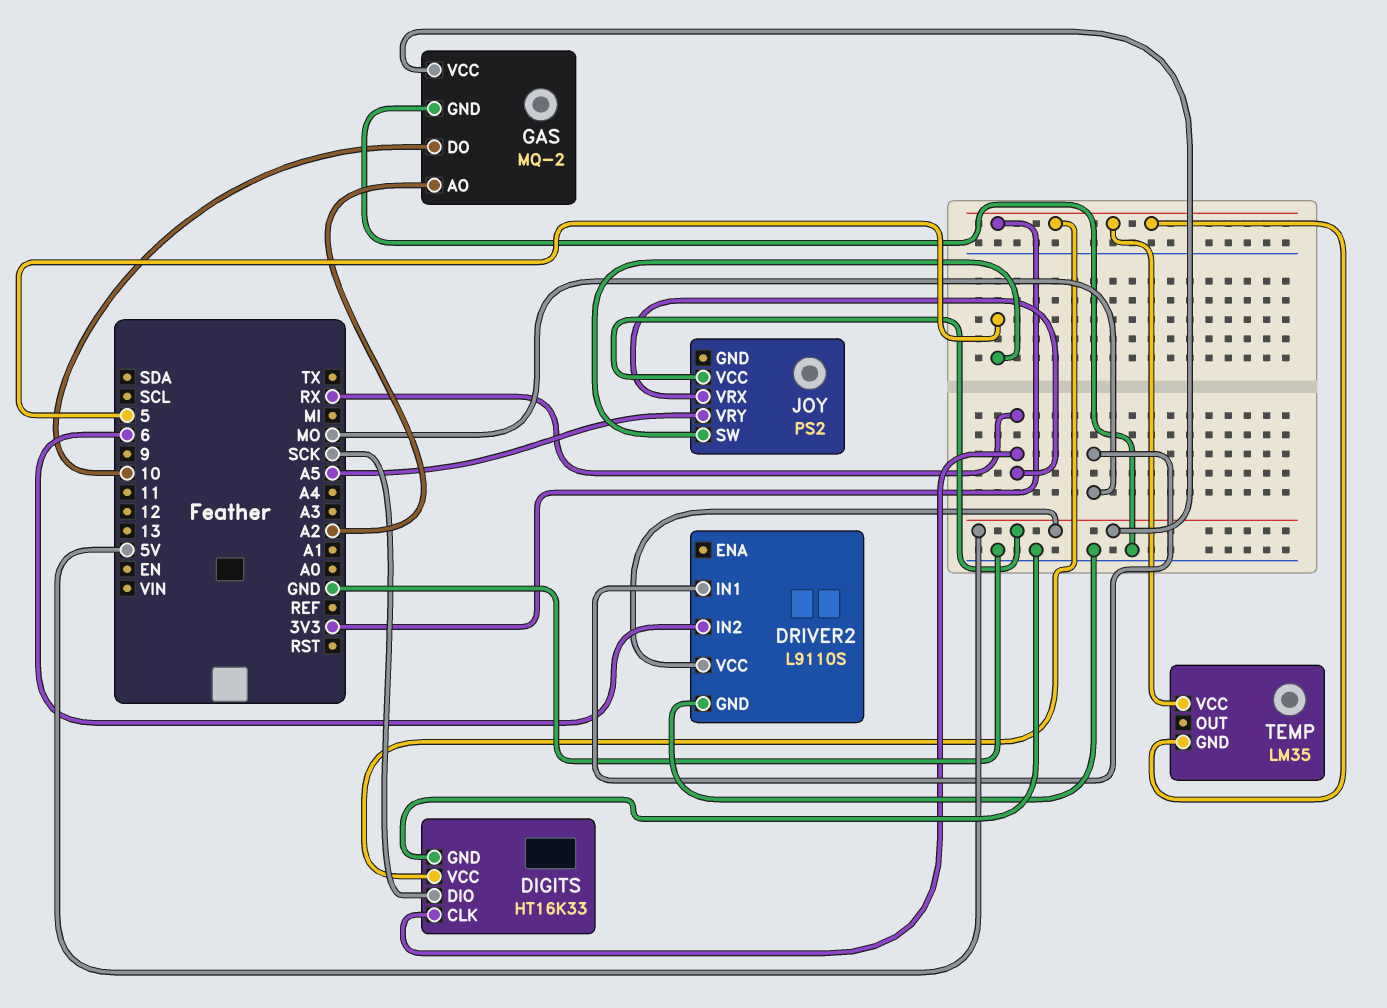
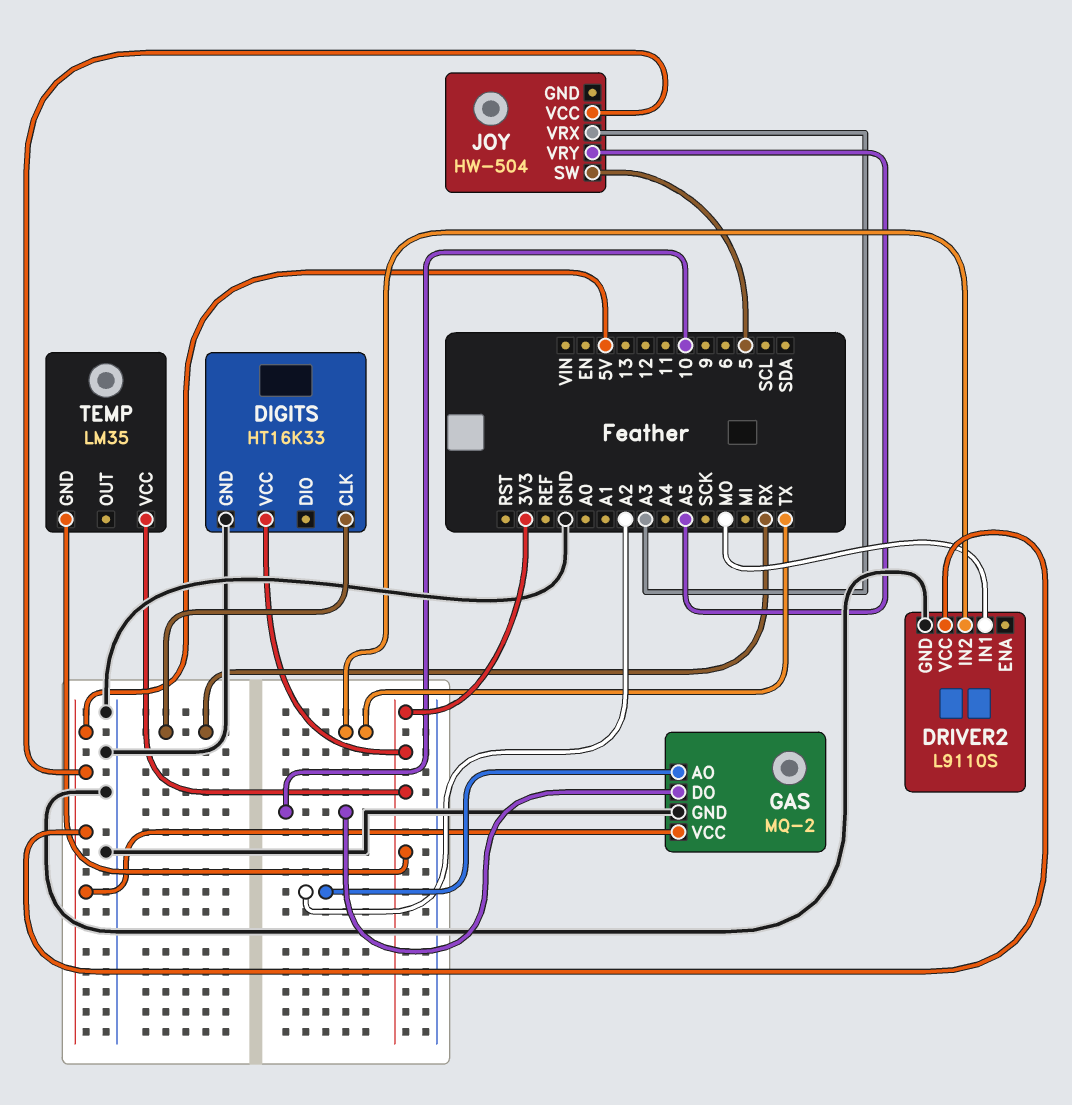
DIGITS pin DIO: SCK -> none
DRIVER2 pin IN2: 6 -> TX
JOY: PS2 -> HW-504
JOY pin VRX: RX -> A3

